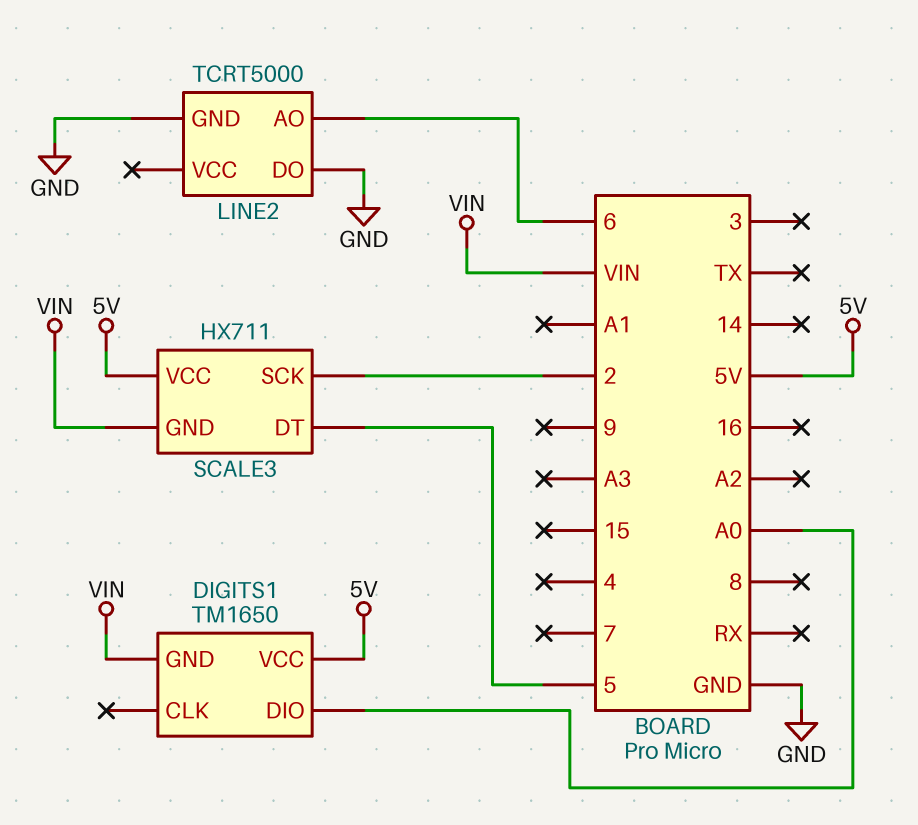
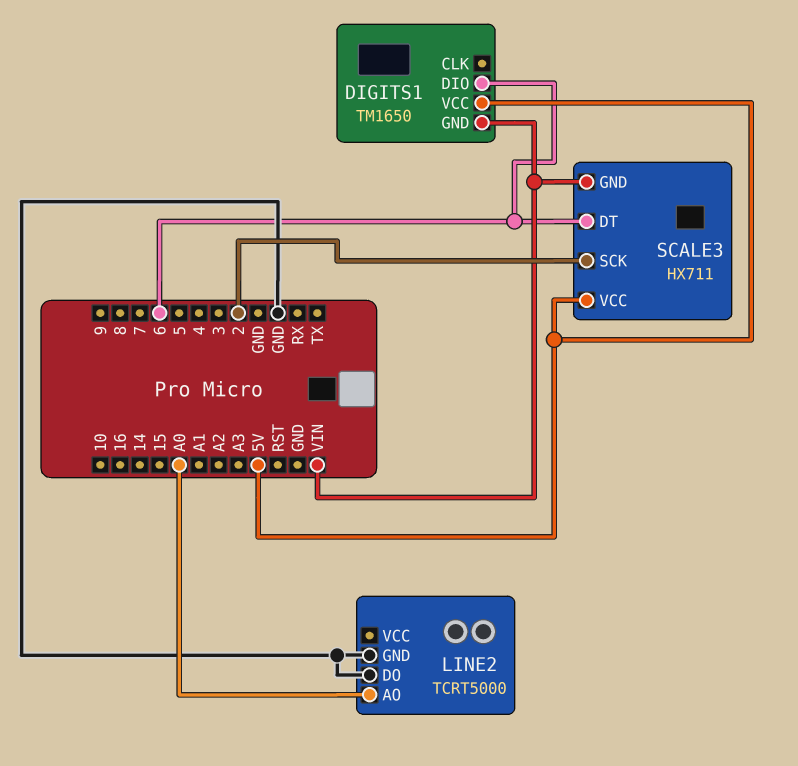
DIGITS1 pin DIO: A0 -> 6
LINE2 pin AO: 6 -> A0
SCALE3 pin DT: 5 -> 6

